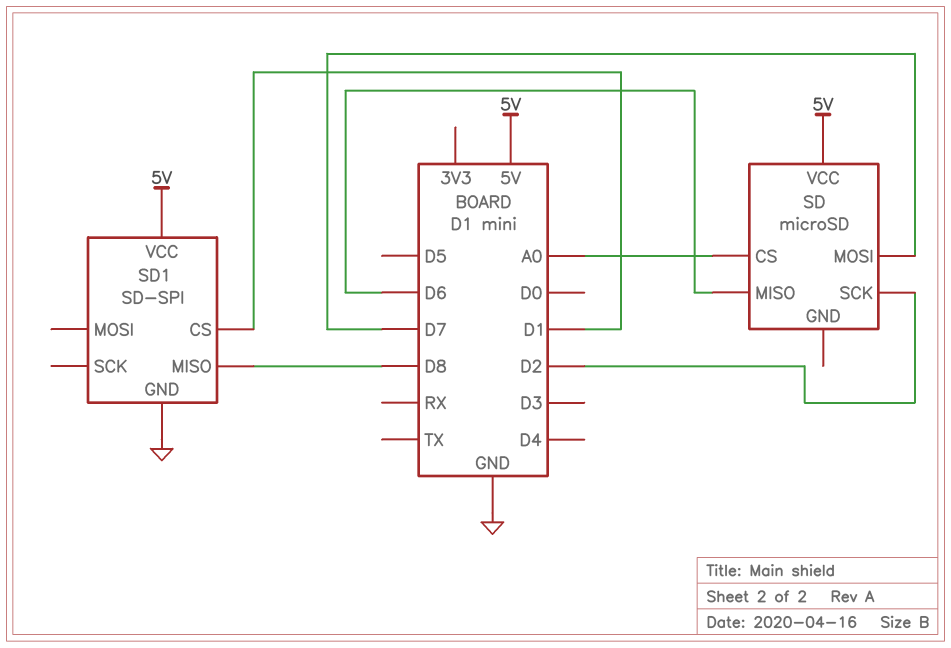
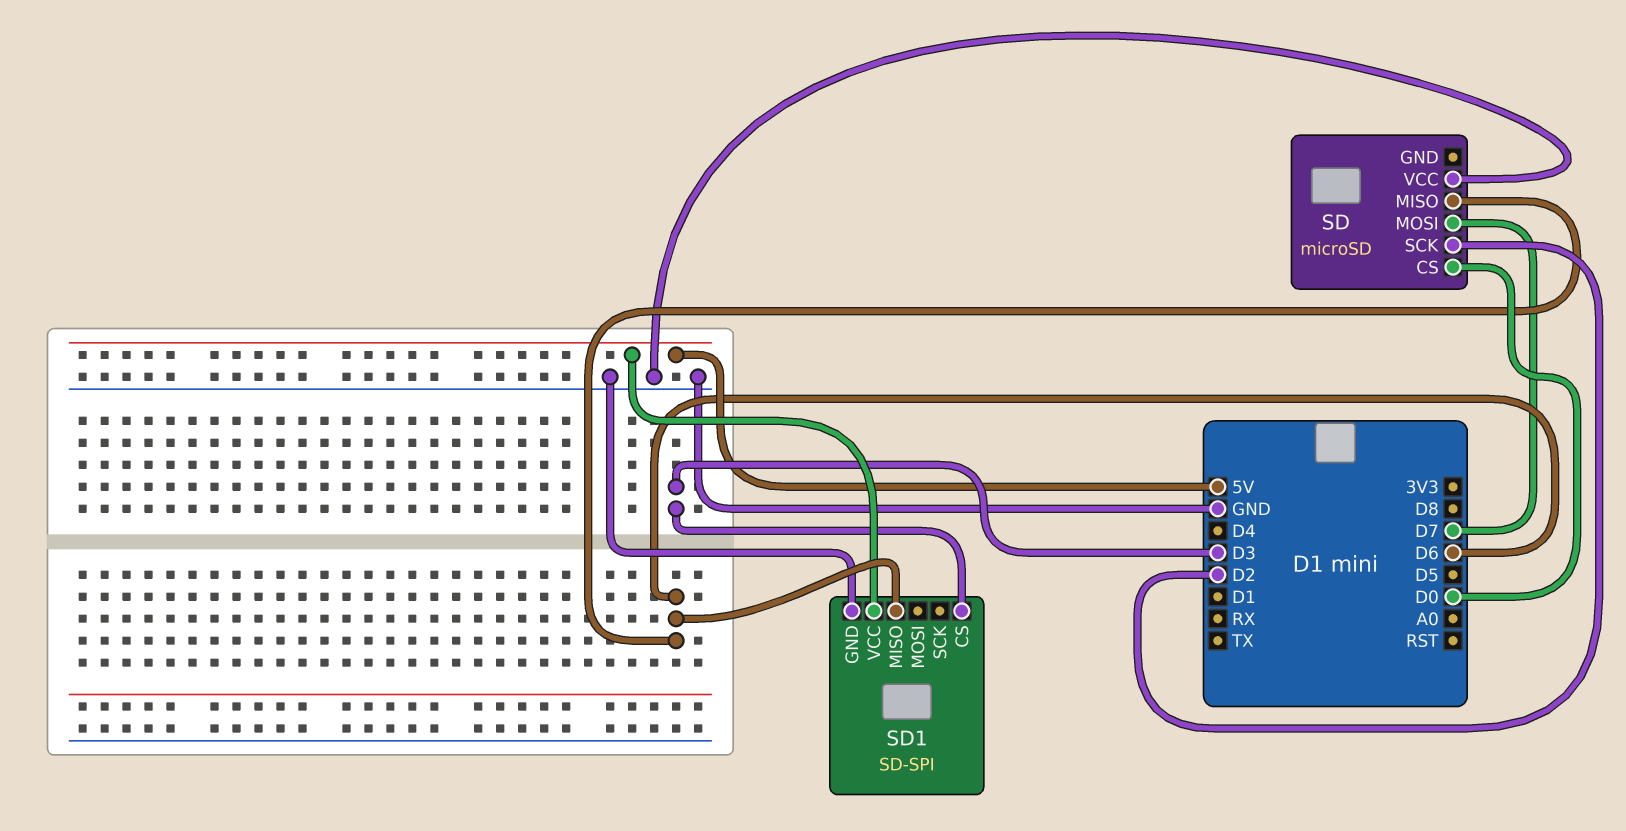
SD pin CS: A0 -> D0
SD pin VCC: 5V -> GND
SD1 pin CS: D1 -> D3
SD1 pin MISO: D8 -> D6

